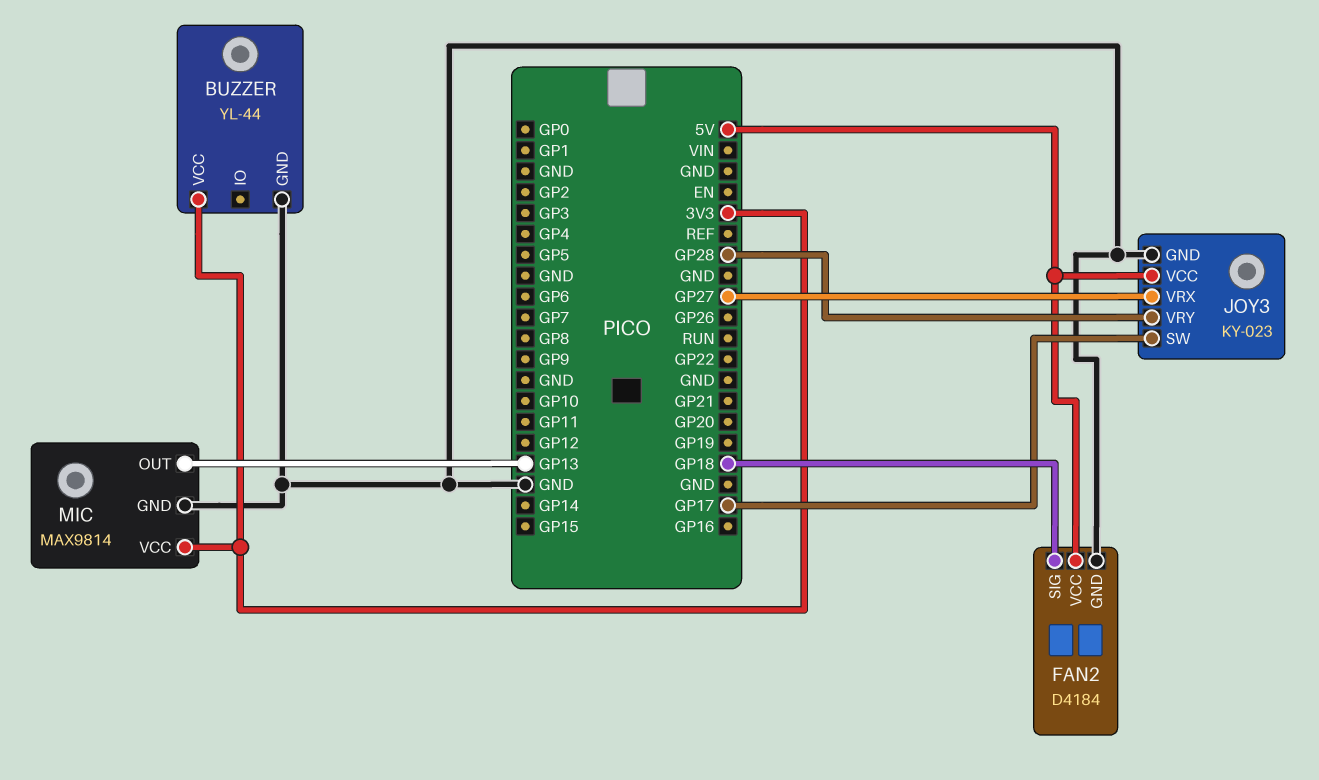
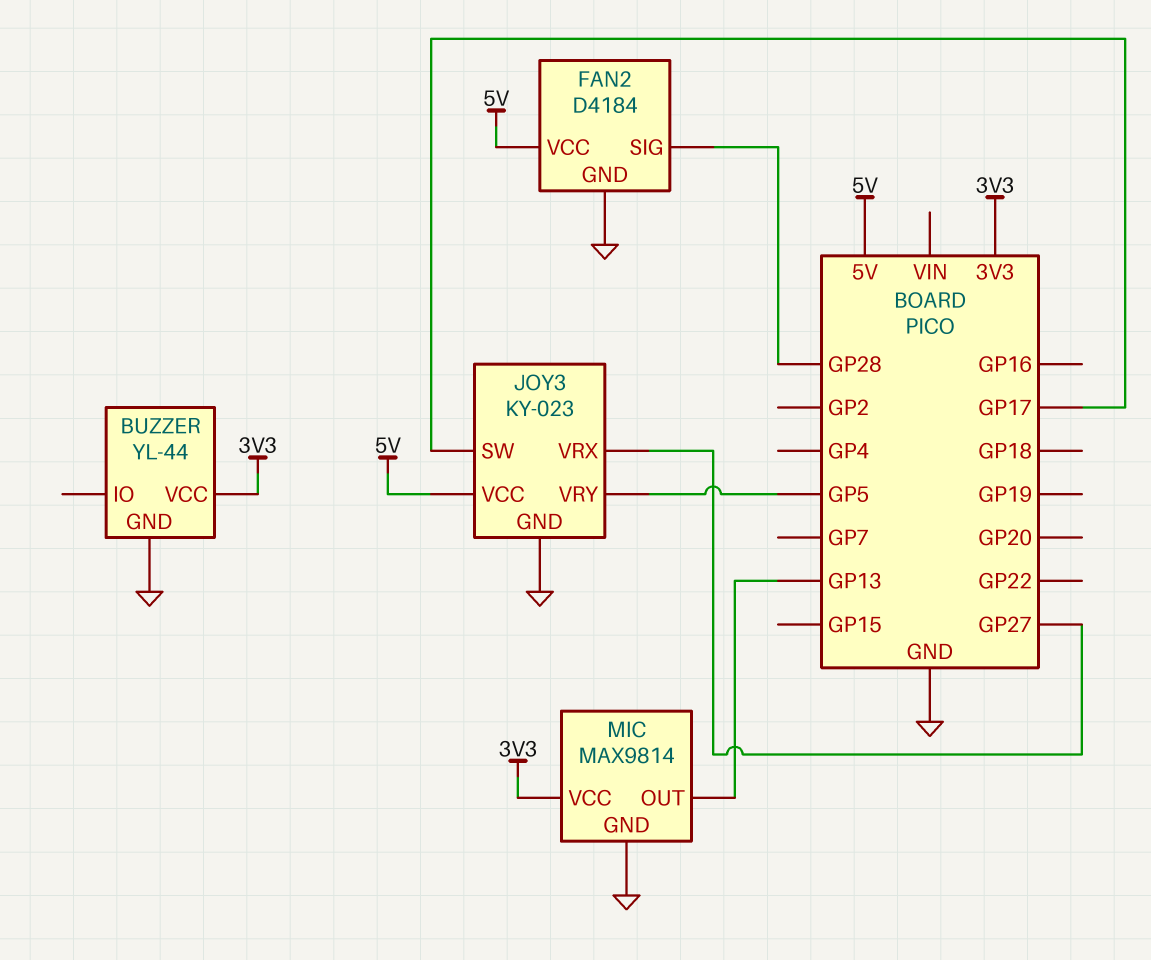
FAN2 pin SIG: GP18 -> GP28
JOY3 pin VRY: GP28 -> GP5

